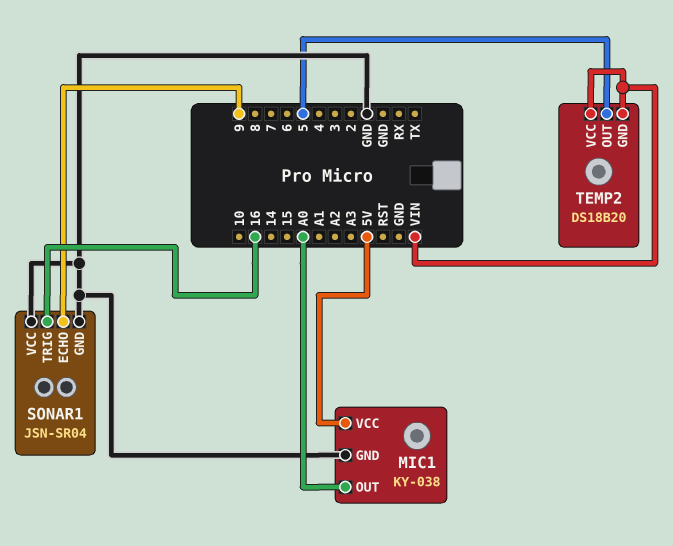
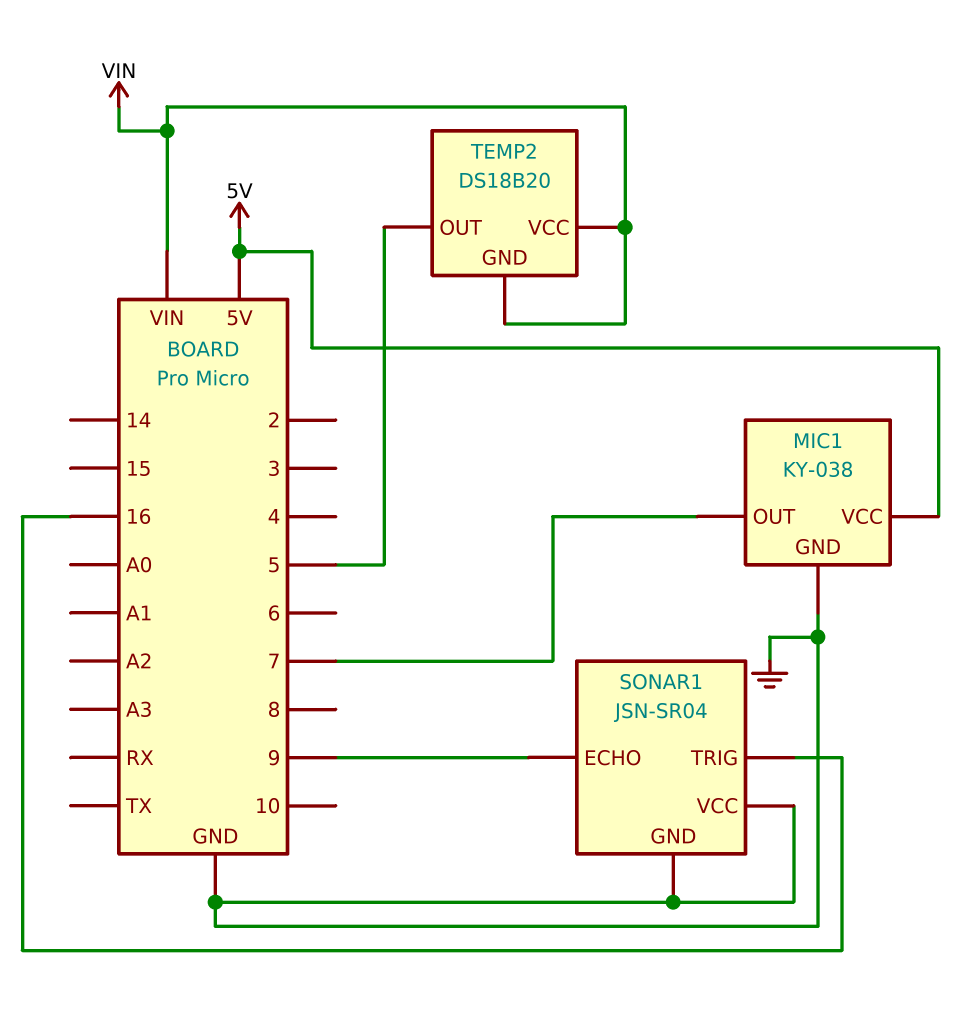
MIC1 pin OUT: A0 -> 7

